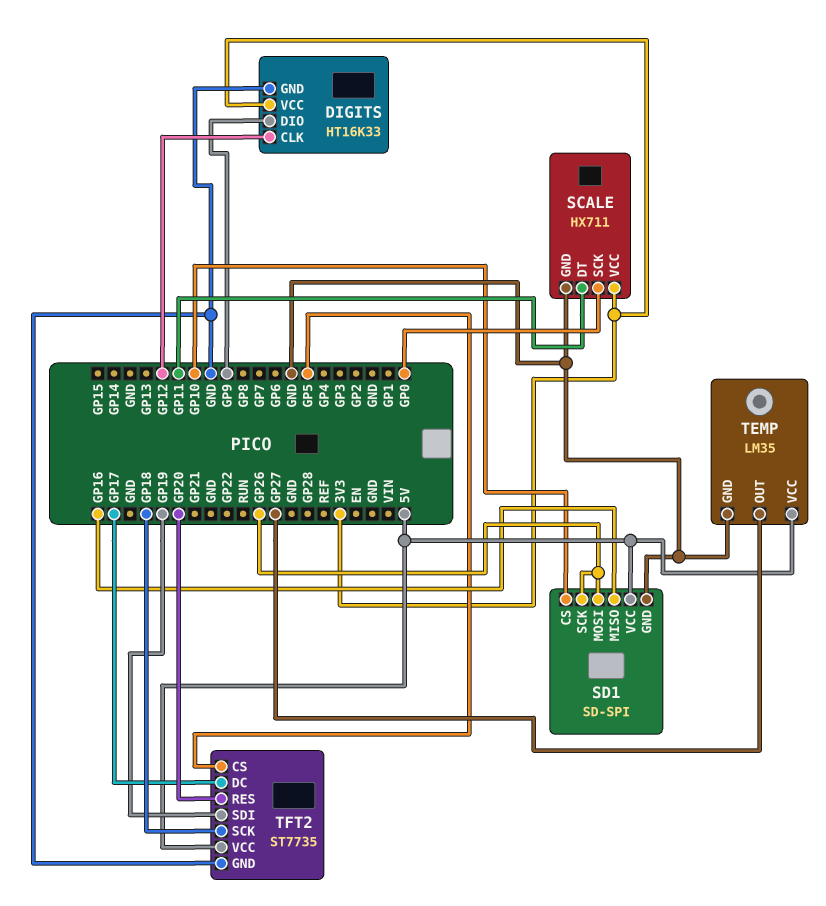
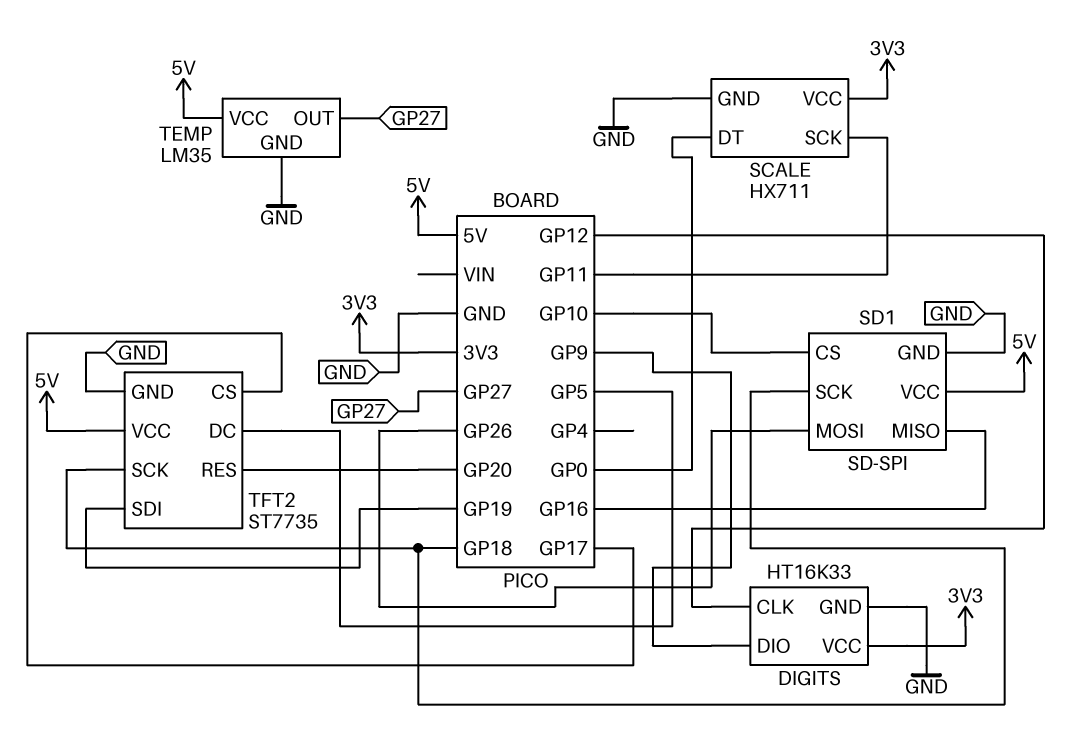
SCALE pin DT: GP11 -> GP0
SCALE pin SCK: GP0 -> GP11
SD1 pin SCK: GP26 -> GP18
TFT2 pin CS: GP5 -> GP17
TFT2 pin DC: GP17 -> GP5

